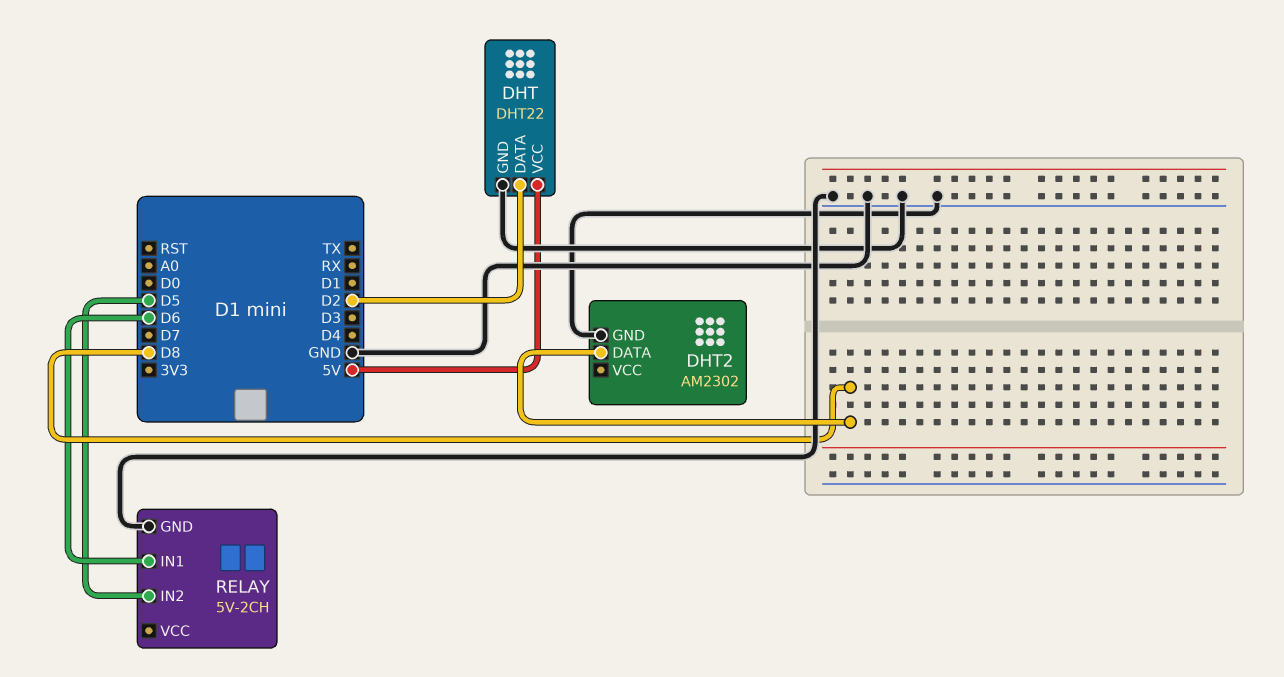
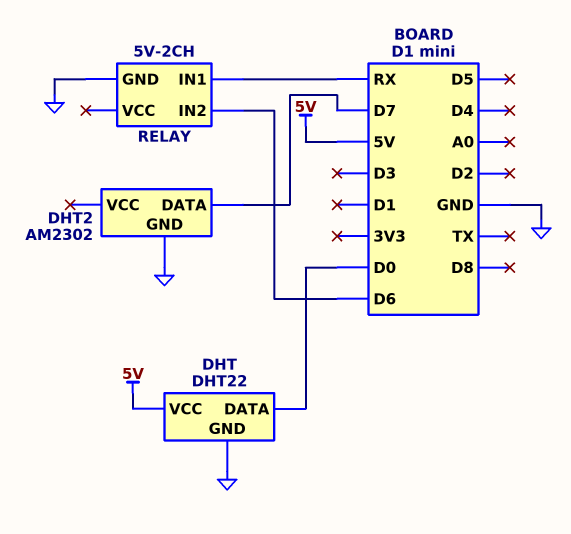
DHT pin DATA: D2 -> D0
DHT2 pin DATA: D8 -> D7
RELAY pin IN1: D6 -> RX
RELAY pin IN2: D5 -> D6

